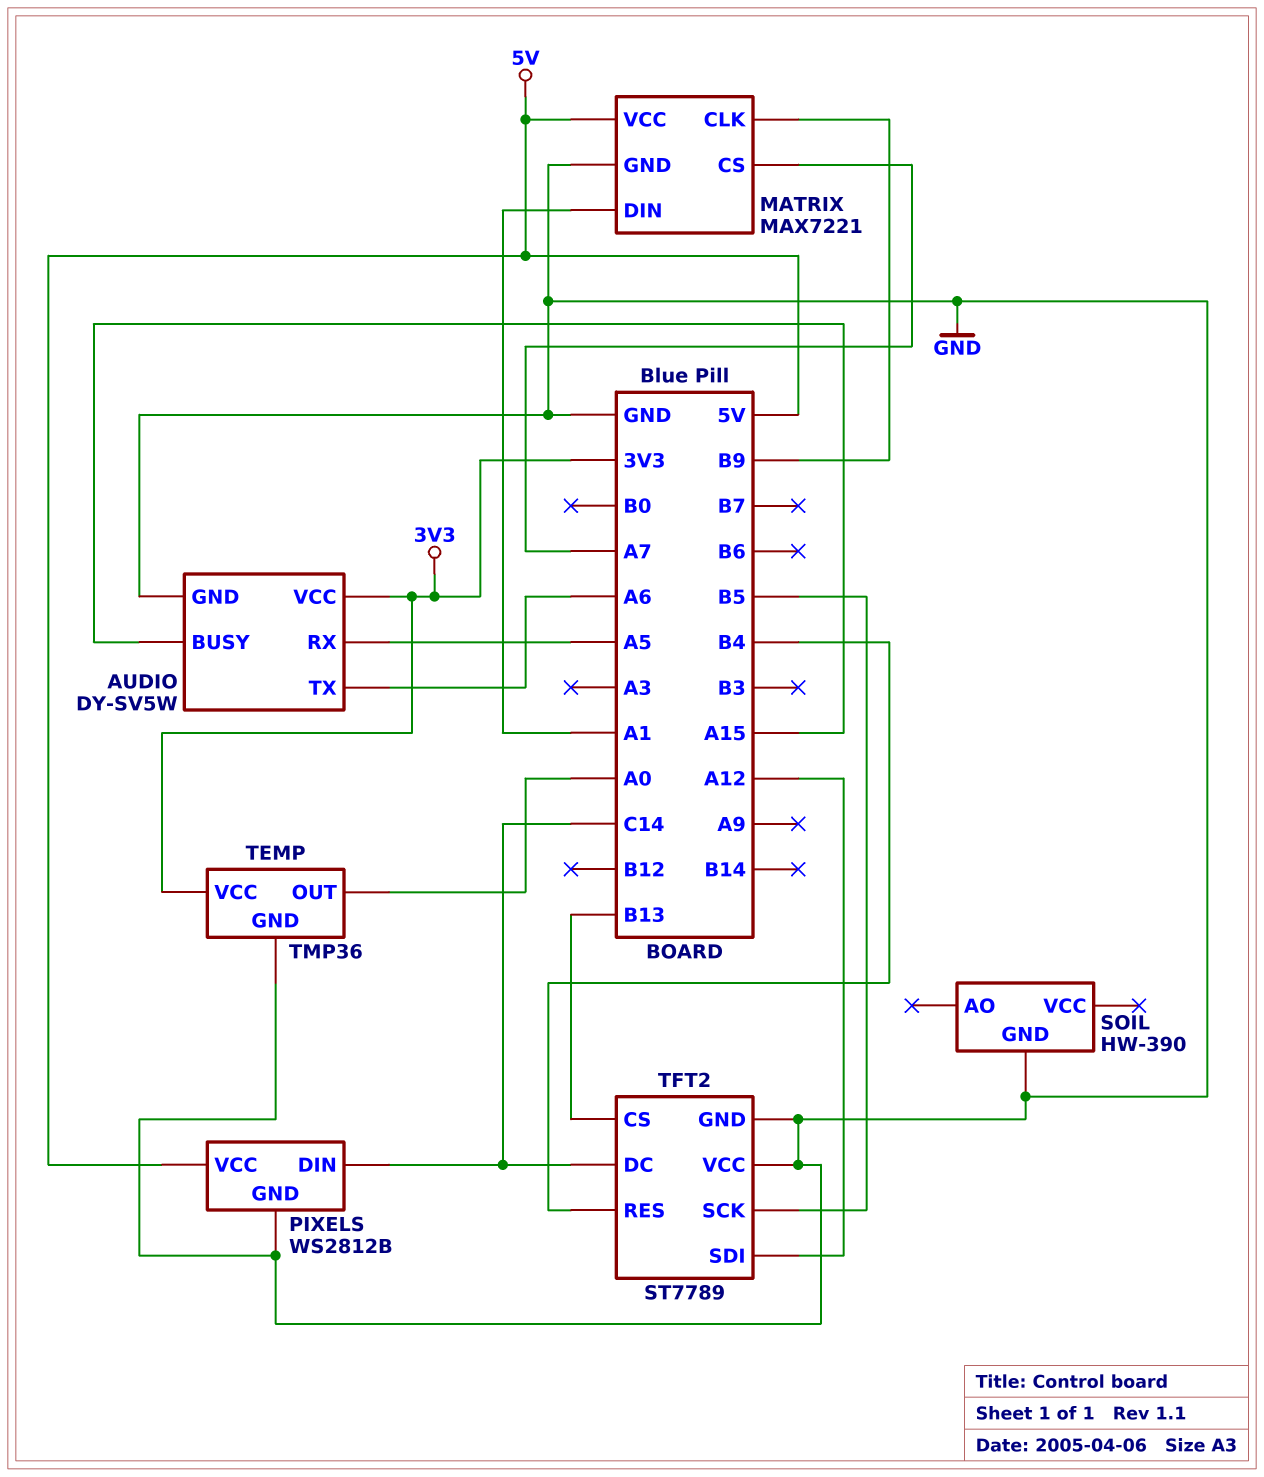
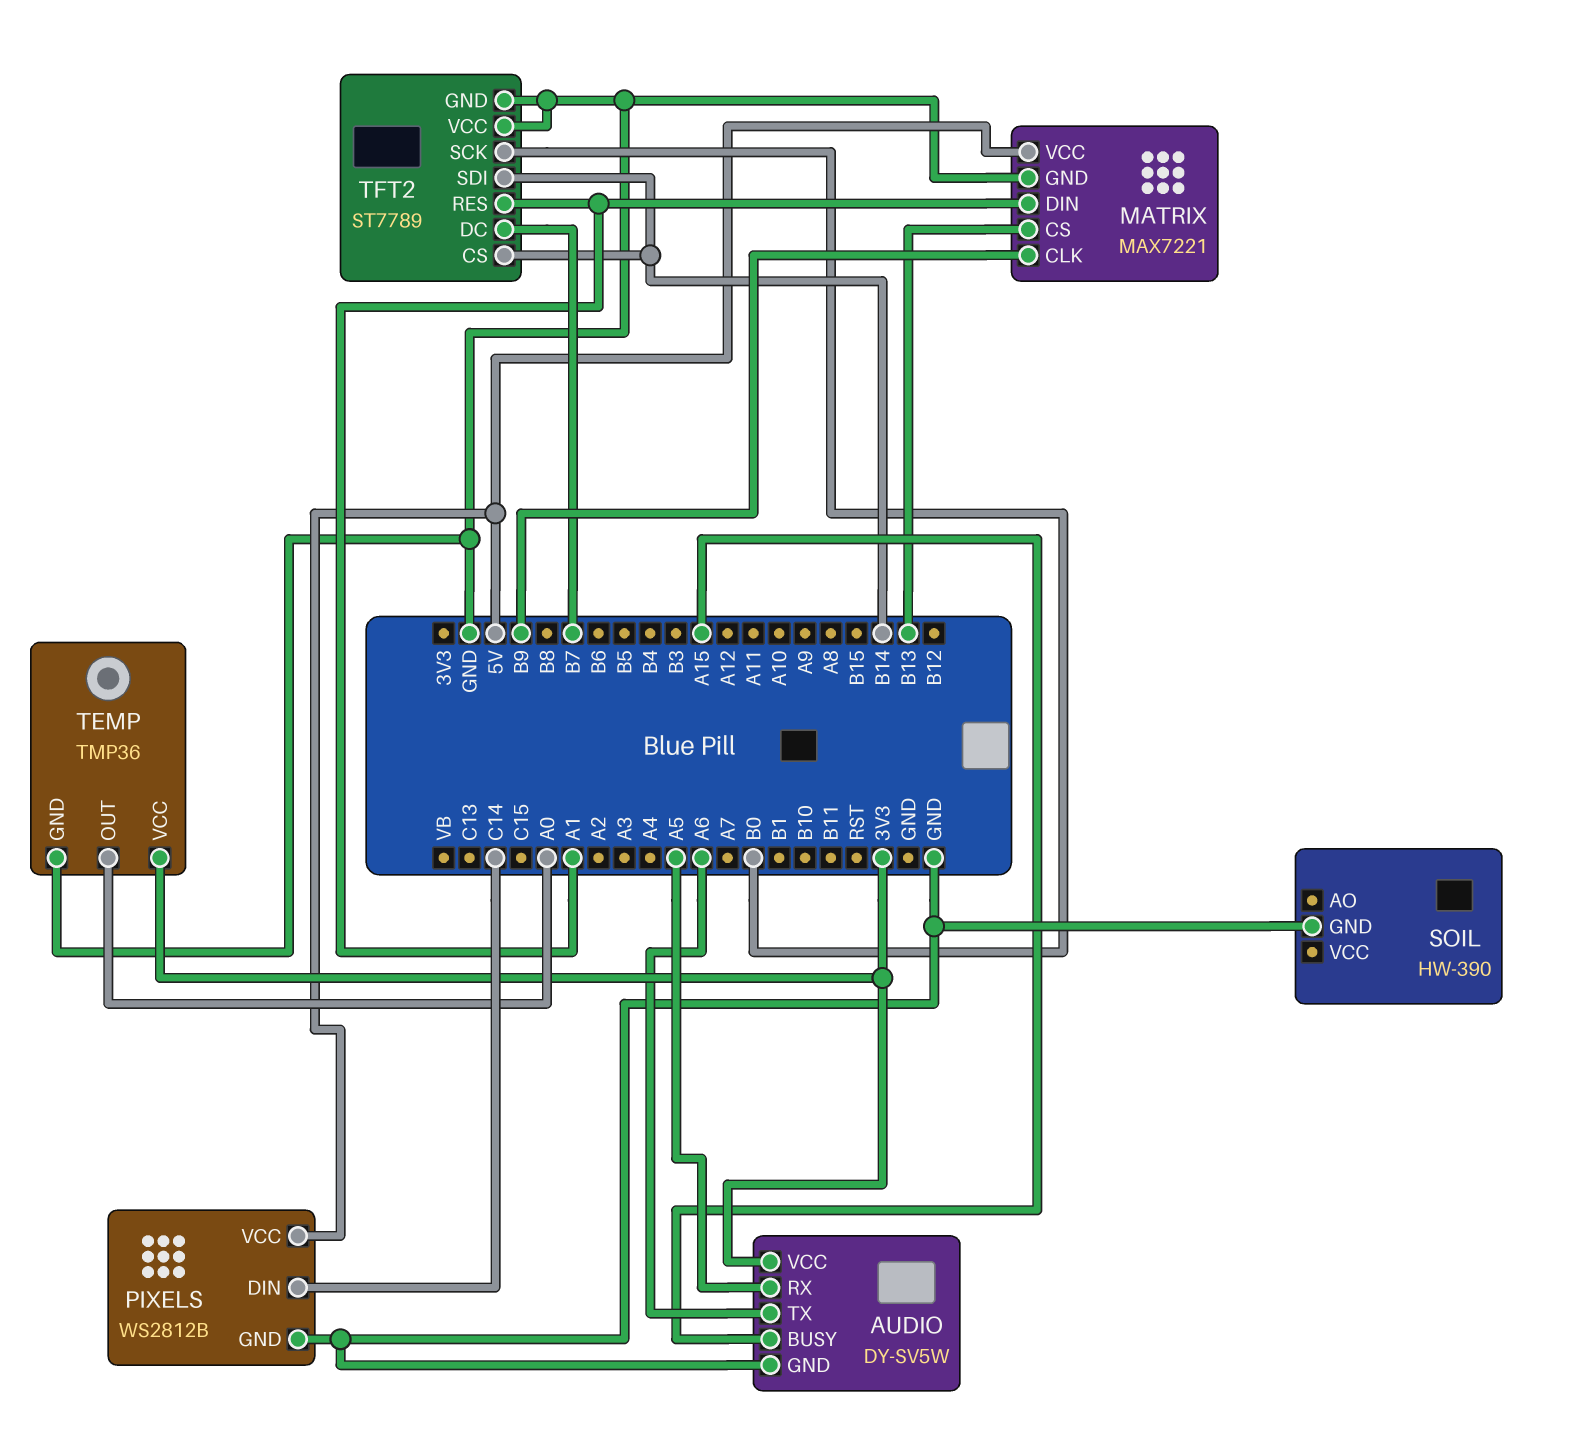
MATRIX pin CS: A7 -> B13
TFT2 pin CS: B13 -> B14
TFT2 pin DC: C14 -> B7
TFT2 pin RES: B4 -> A1
TFT2 pin SCK: B5 -> B0
TFT2 pin SDI: A12 -> B14

